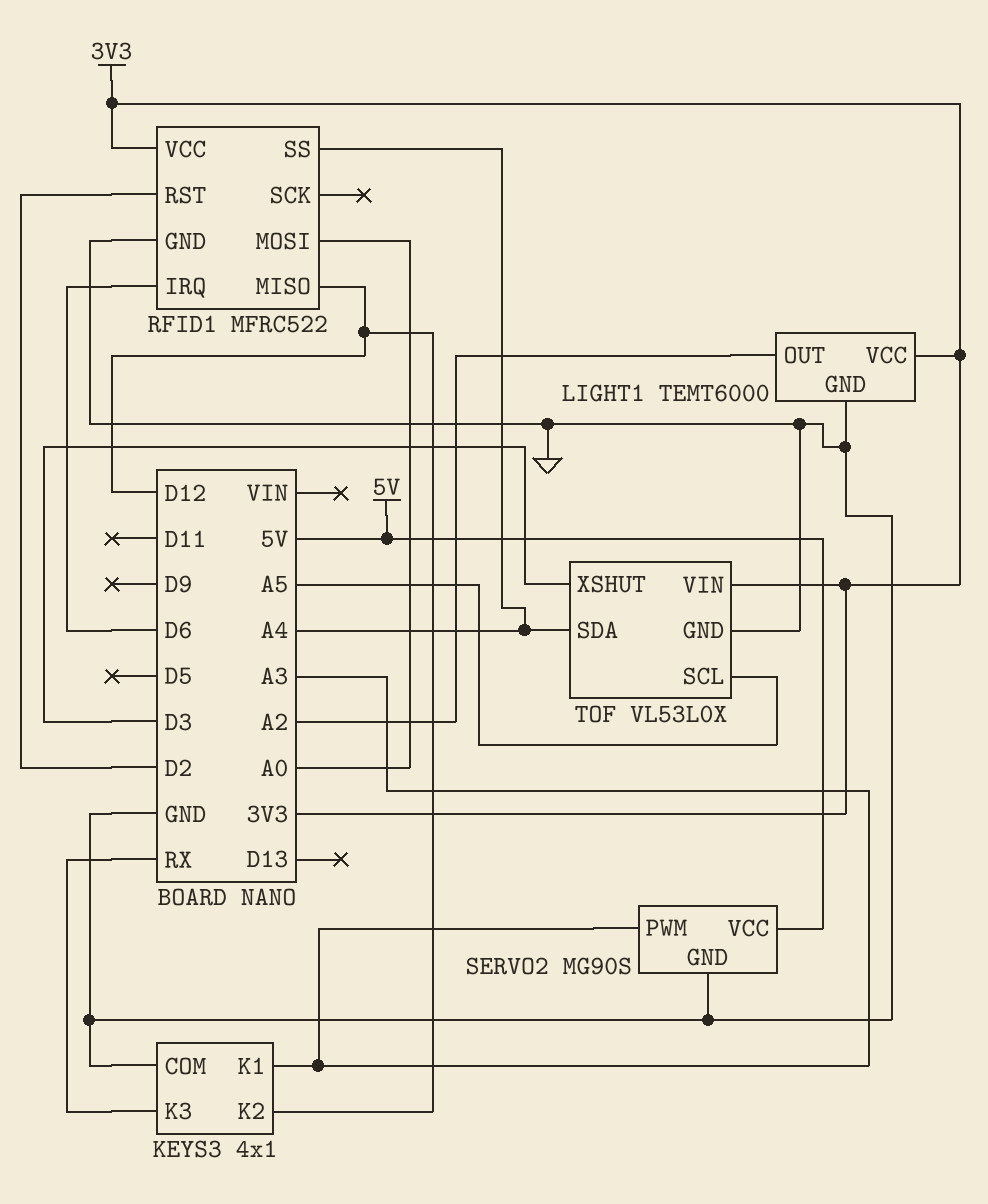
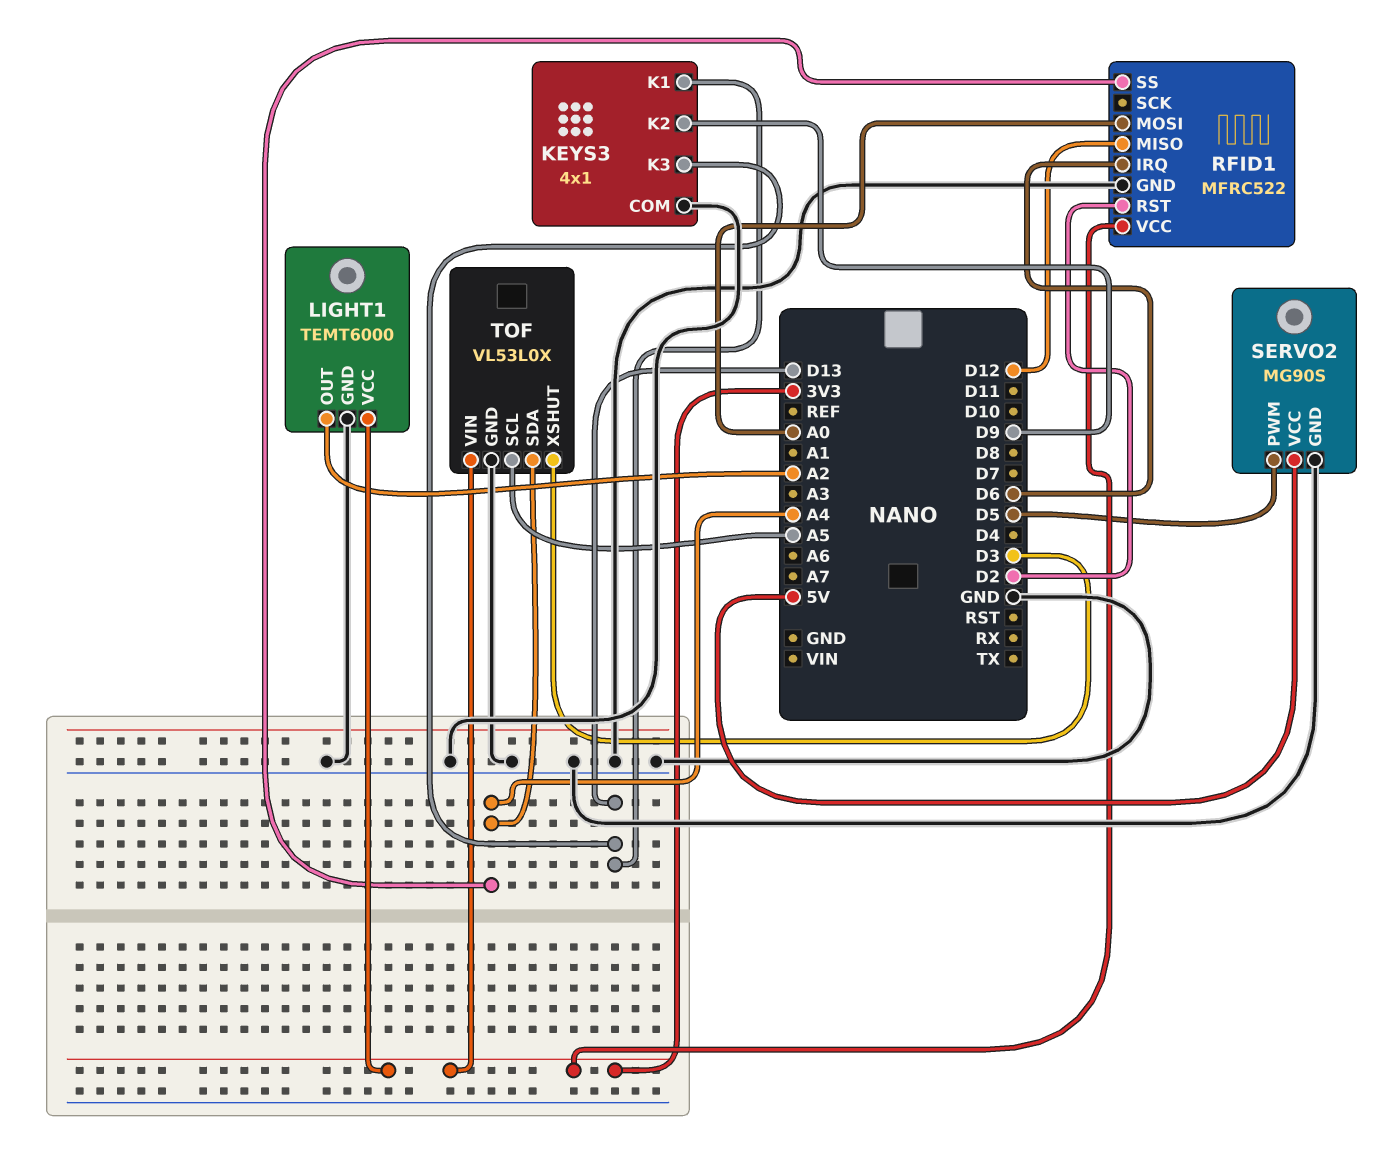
KEYS3 pin K1: A3 -> D13
KEYS3 pin K2: D12 -> D9
KEYS3 pin K3: RX -> D13
SERVO2 pin PWM: A3 -> D5

